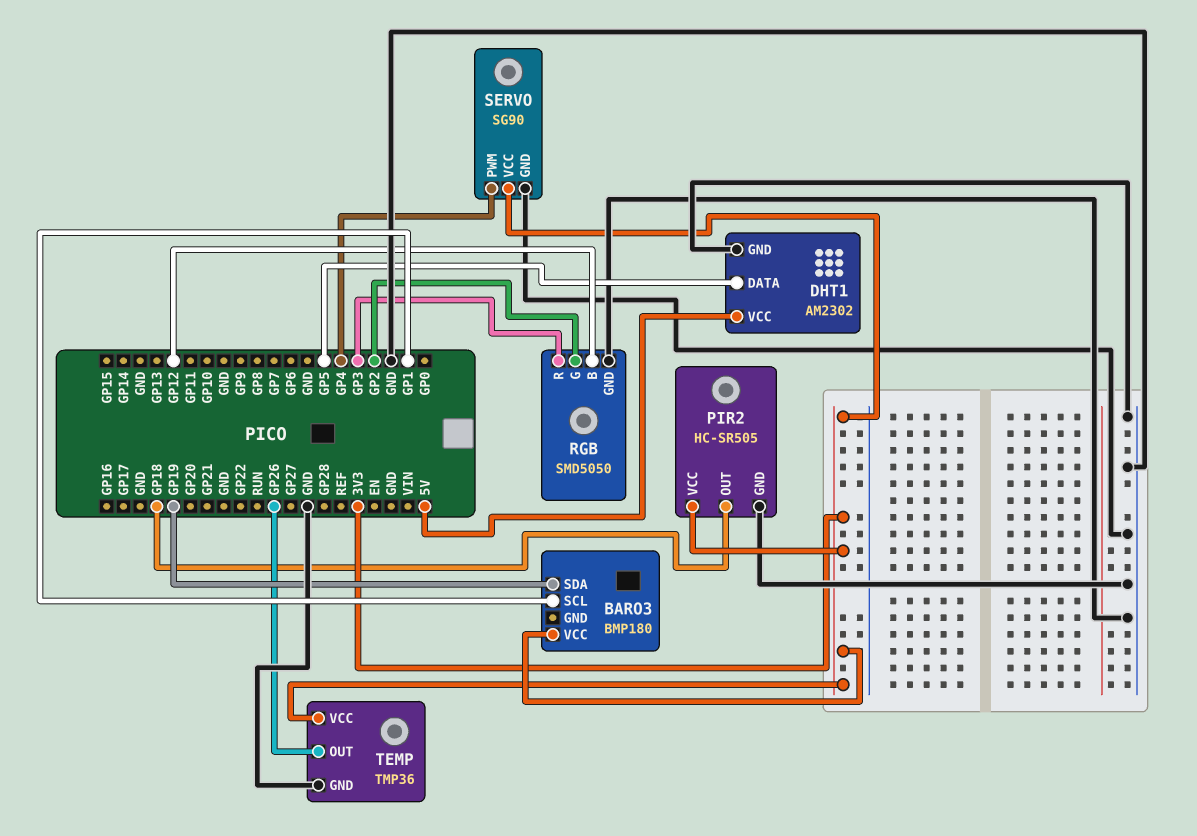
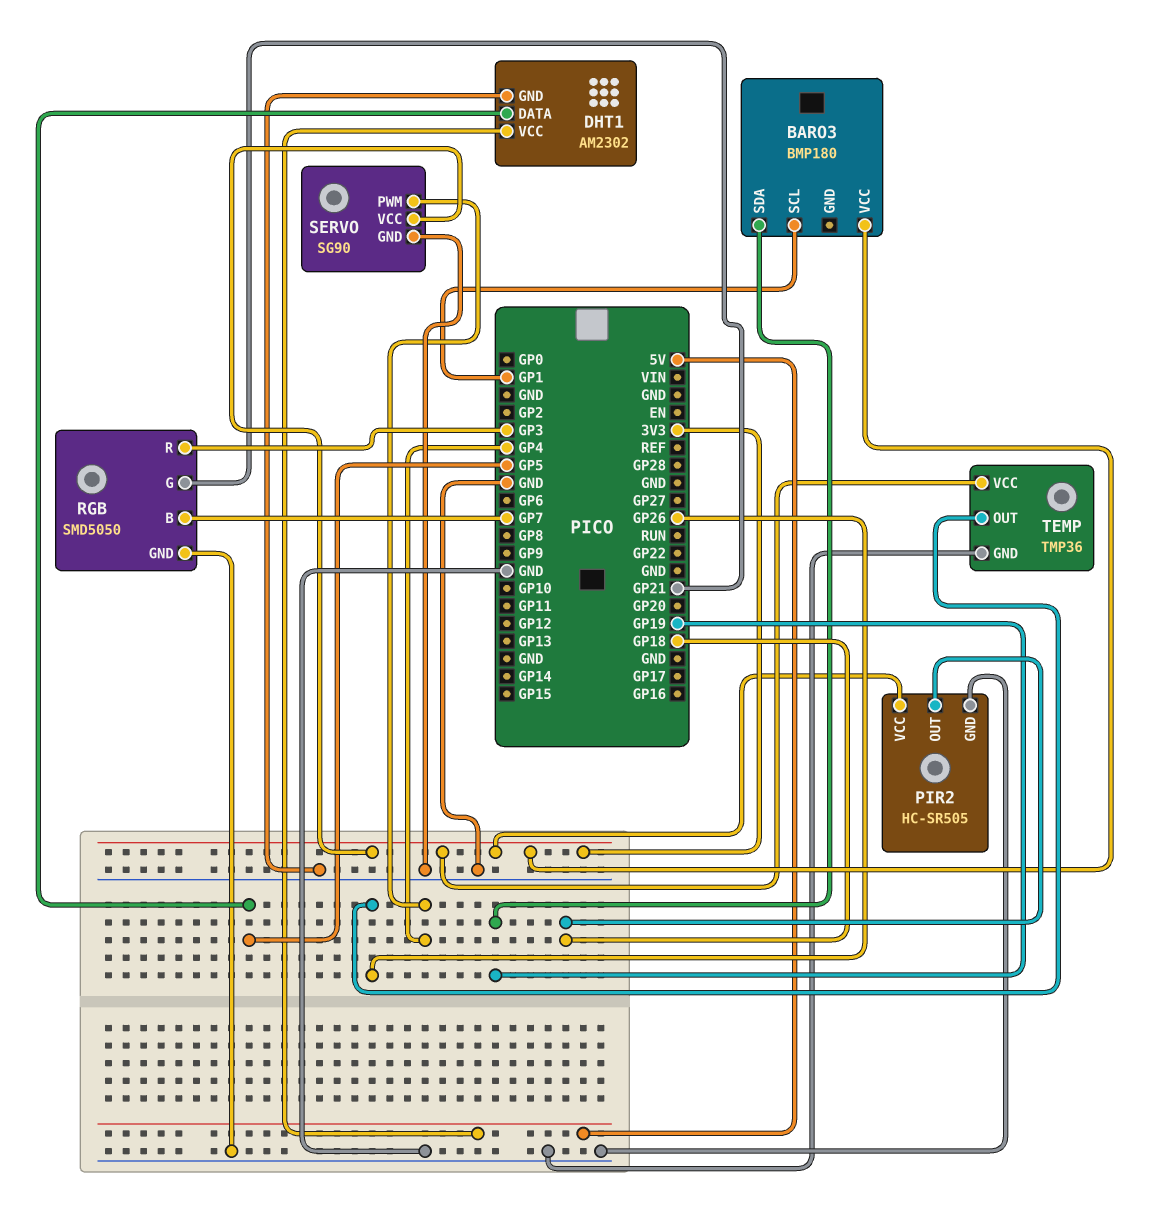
RGB pin B: GP12 -> GP7
RGB pin G: GP2 -> GP21

